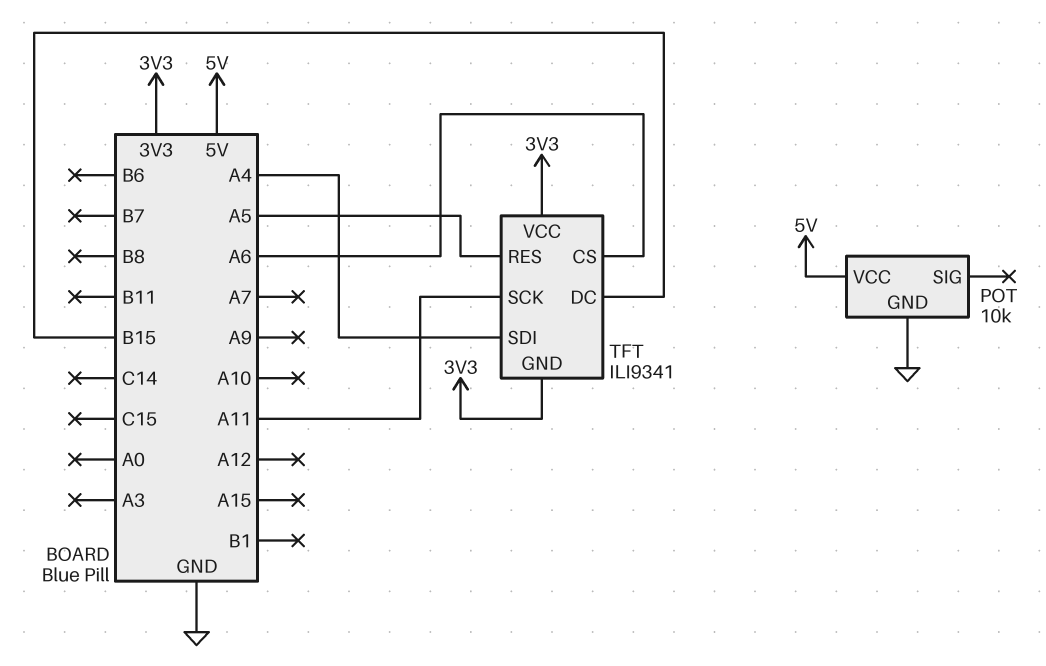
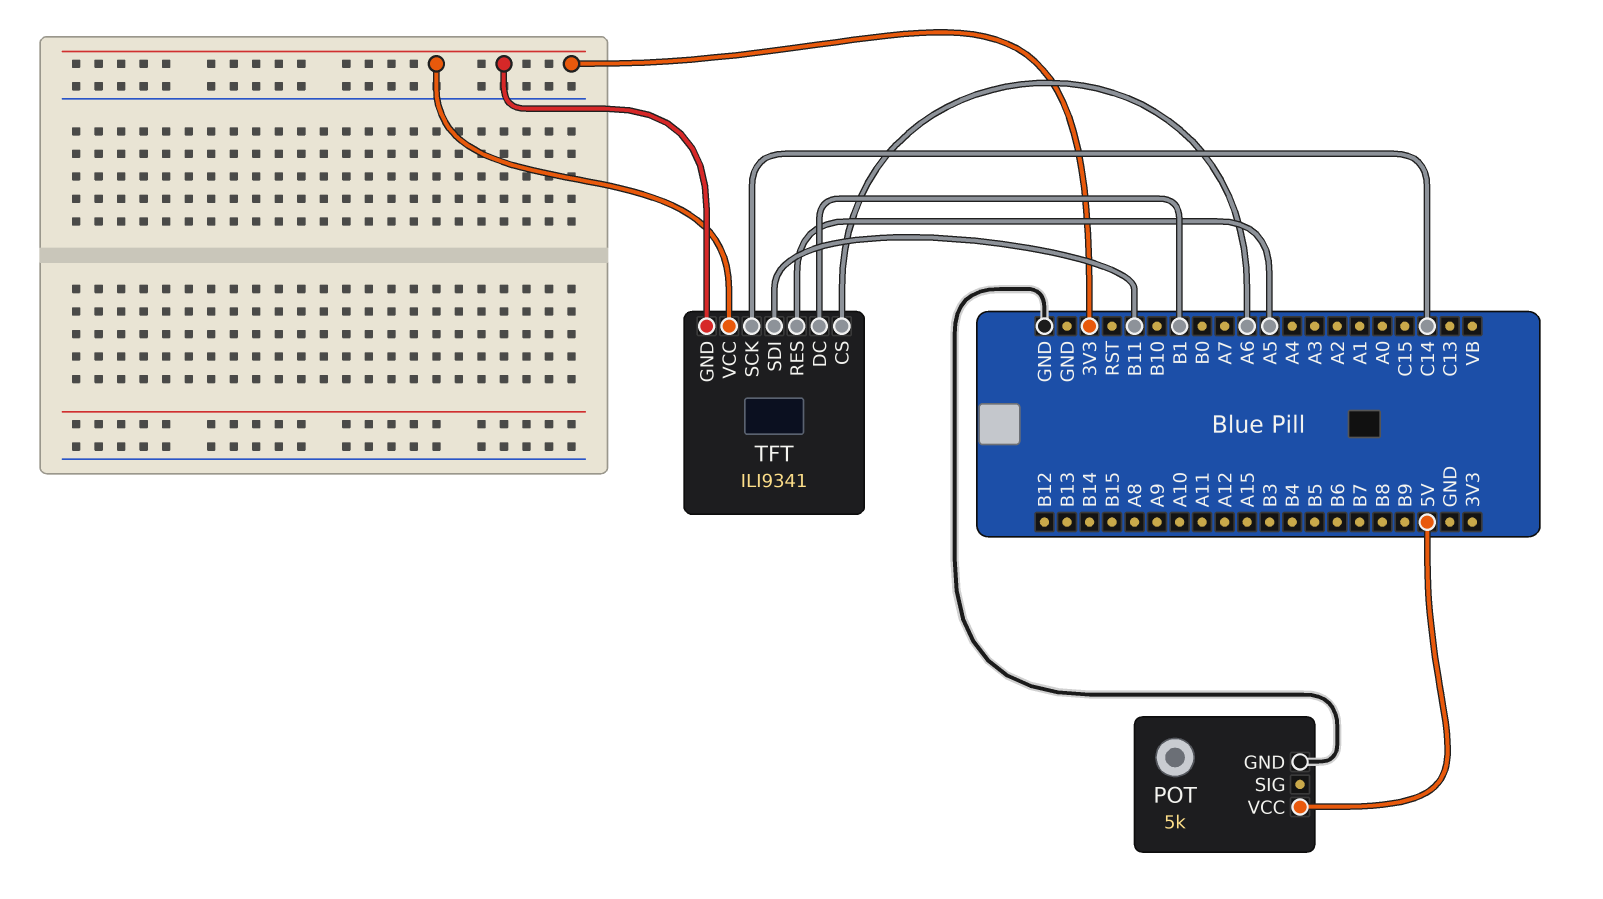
POT: 10k -> 5k
TFT pin DC: B15 -> B1
TFT pin SCK: A11 -> C14
TFT pin SDI: A4 -> B11

